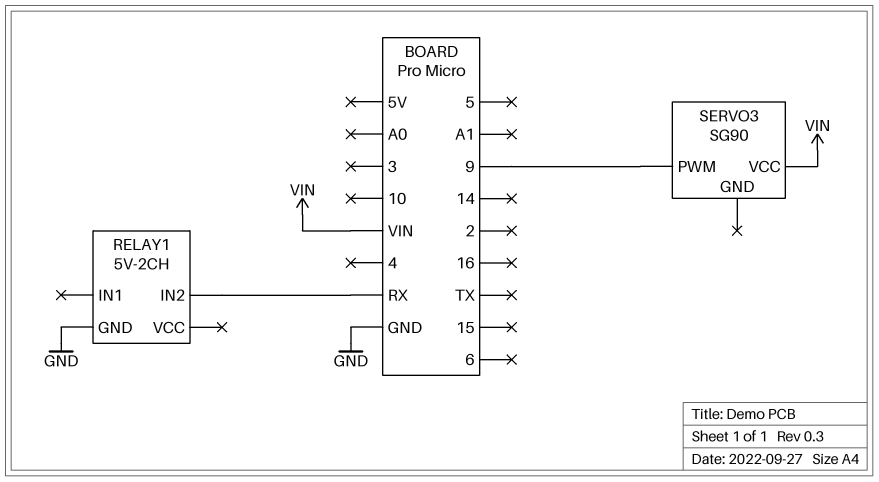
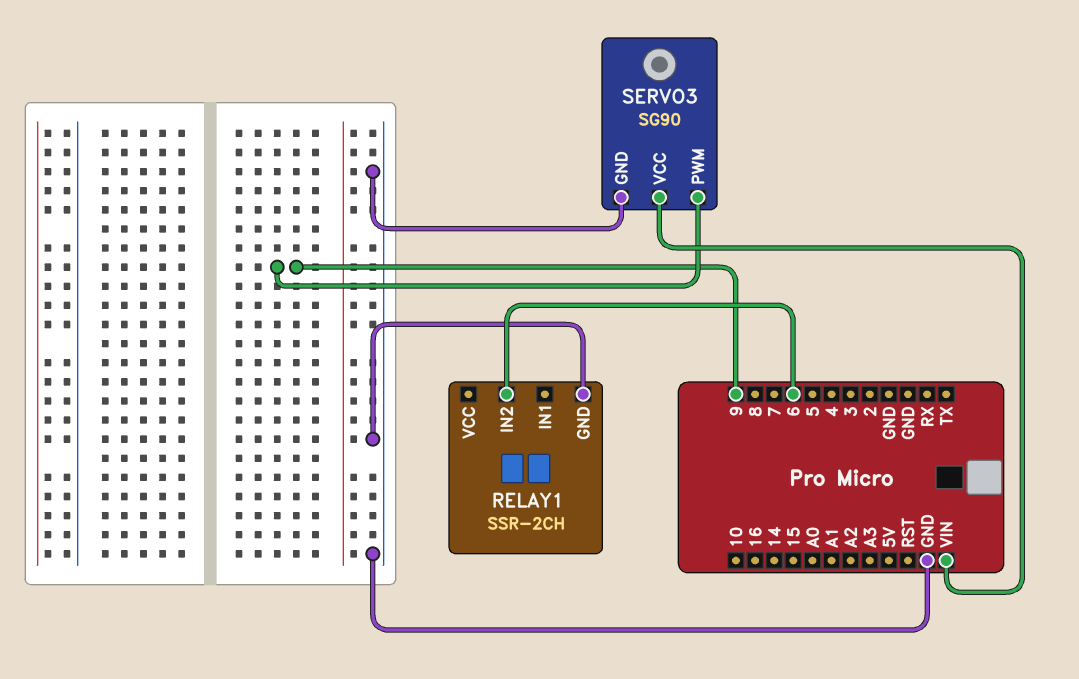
RELAY1: 5V-2CH -> SSR-2CH
RELAY1 pin IN2: RX -> 6
SERVO3 pin GND: none -> GND

